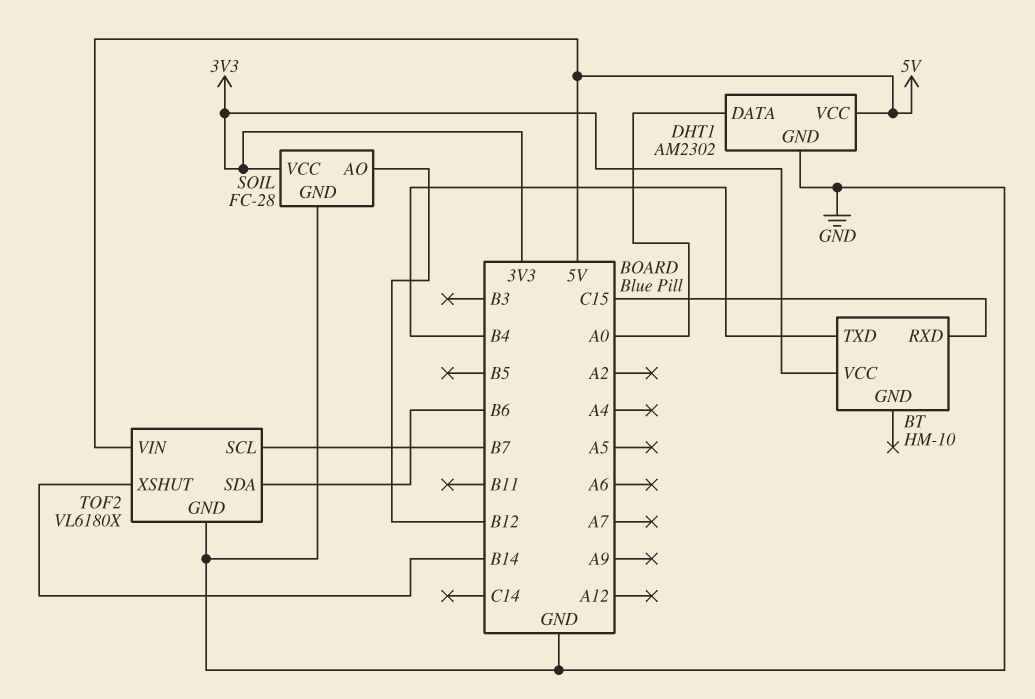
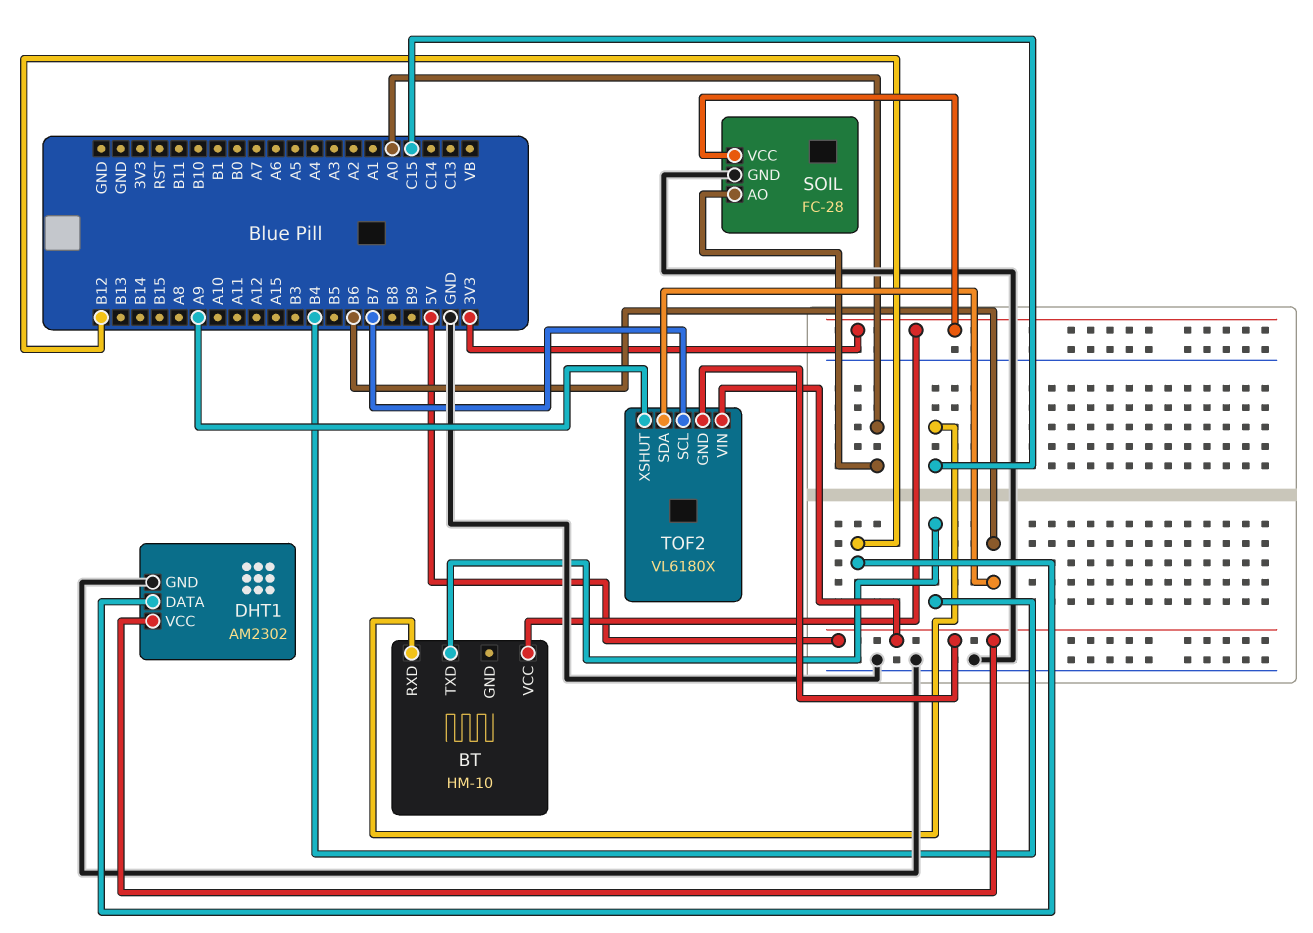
DHT1 pin DATA: A0 -> B12
SOIL pin AO: B12 -> A0
TOF2 pin GND: GND -> 5V
TOF2 pin XSHUT: B14 -> A9

